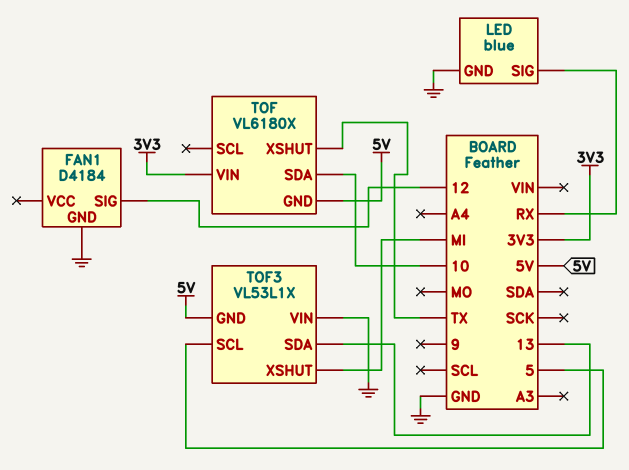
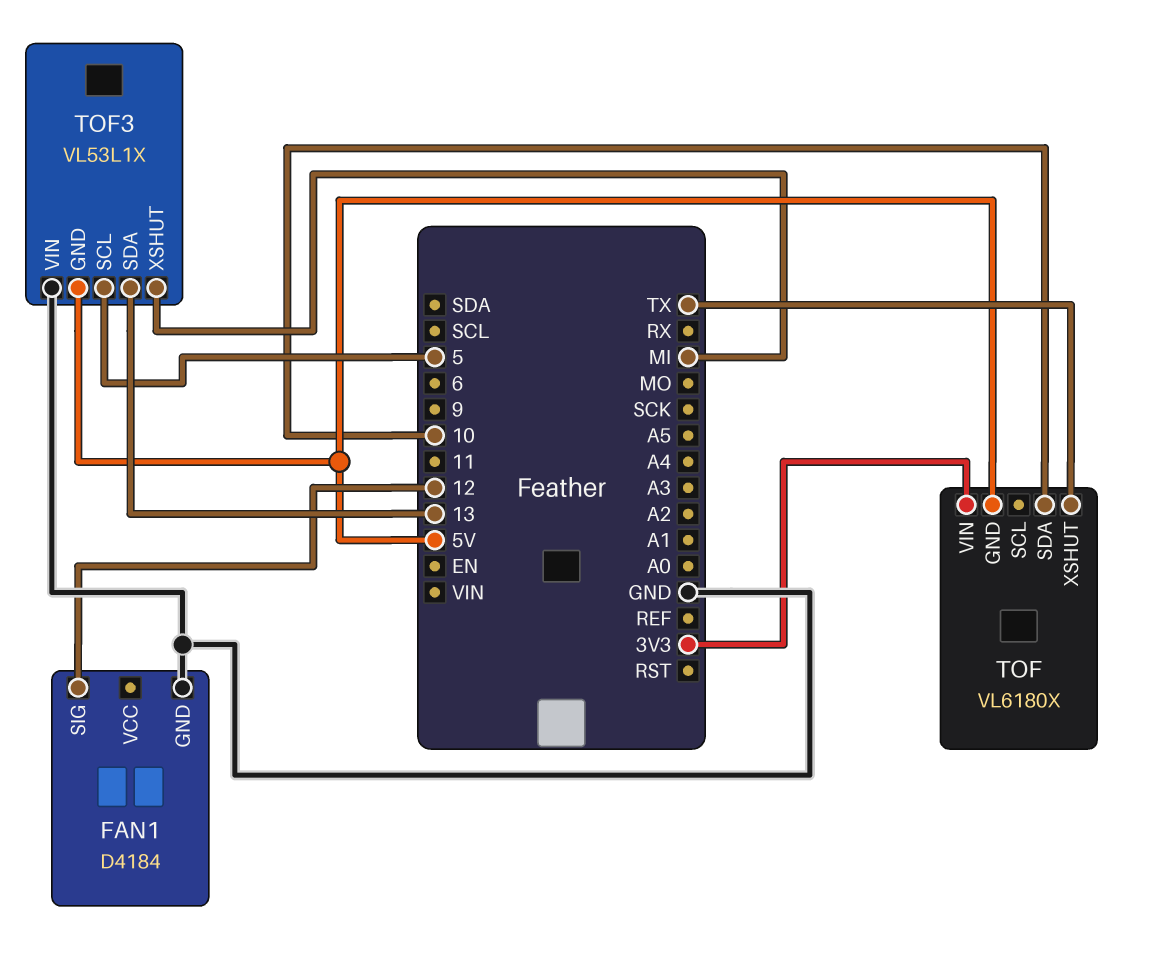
LED: blue -> none
LED pin GND: GND -> none
LED pin SIG: RX -> none

